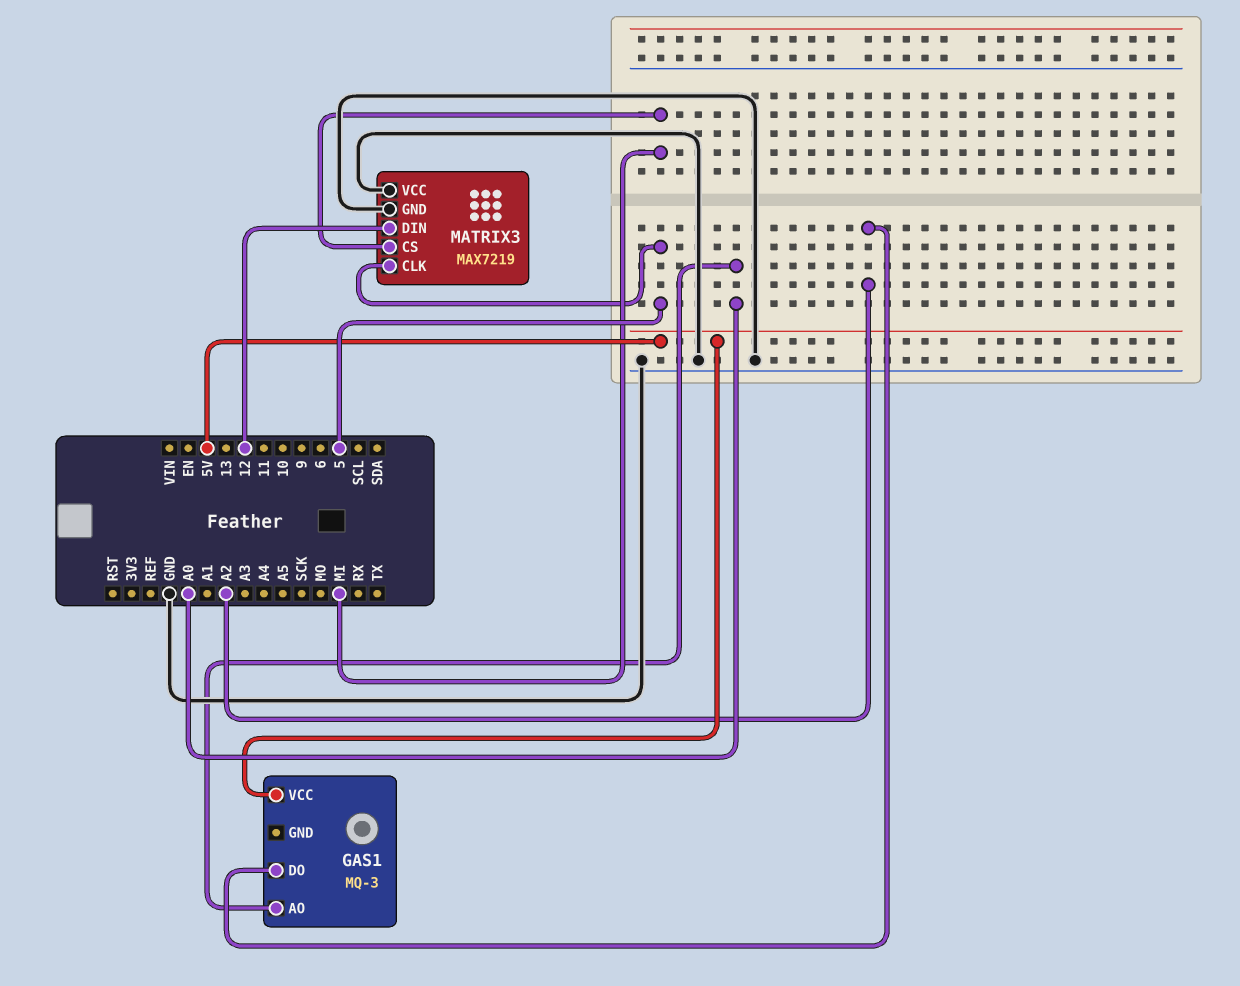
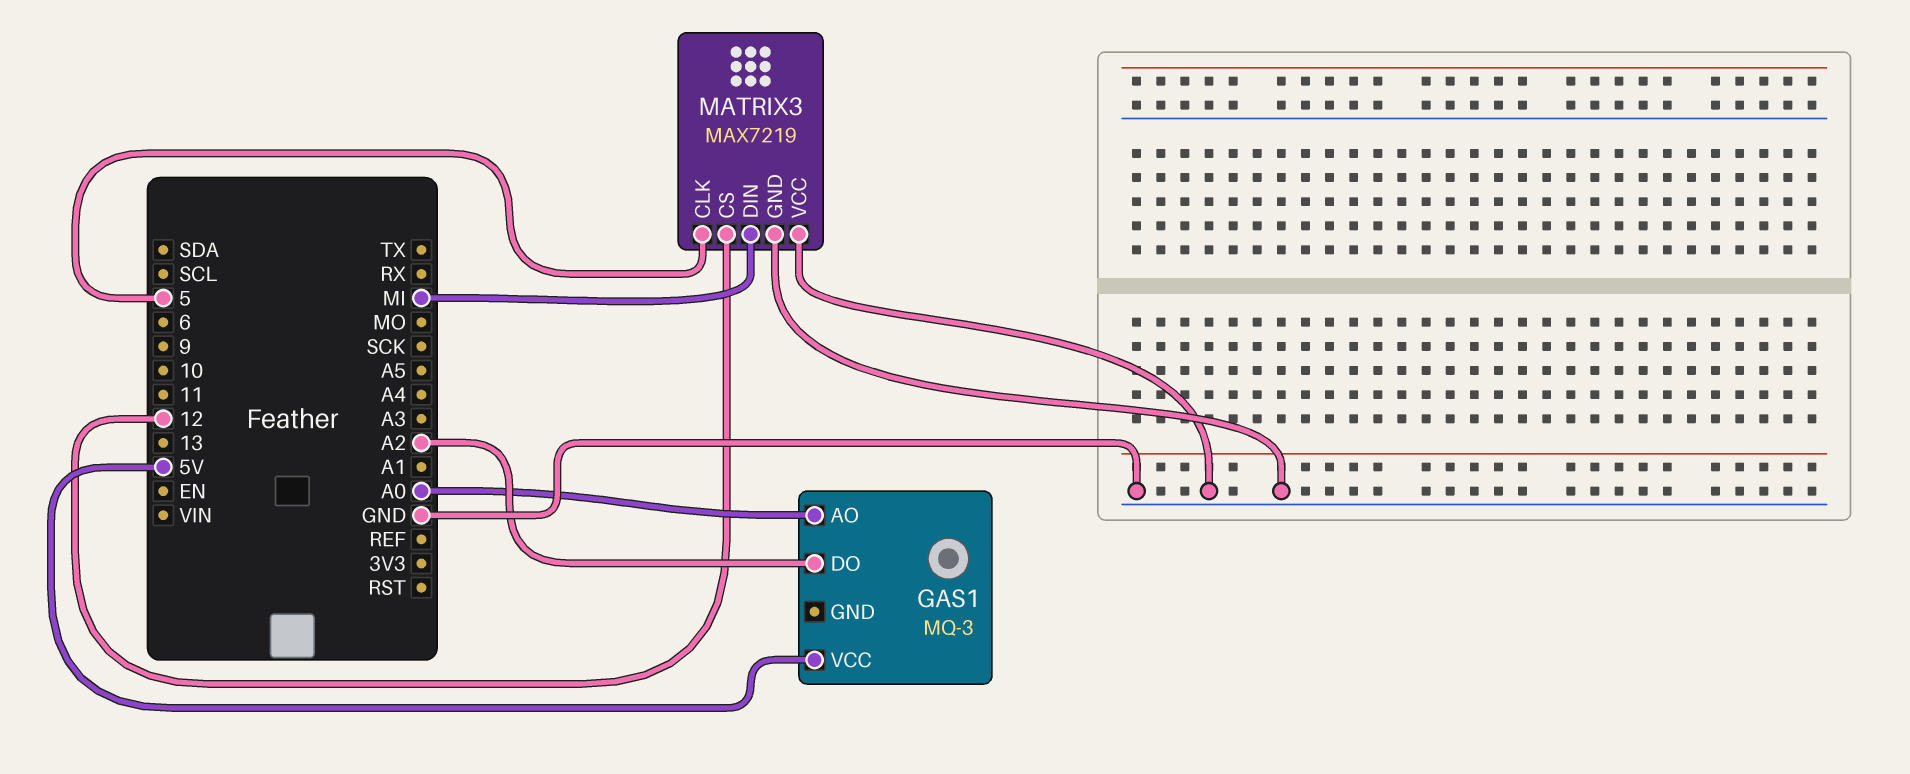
MATRIX3 pin CS: MI -> 12
MATRIX3 pin DIN: 12 -> MI

